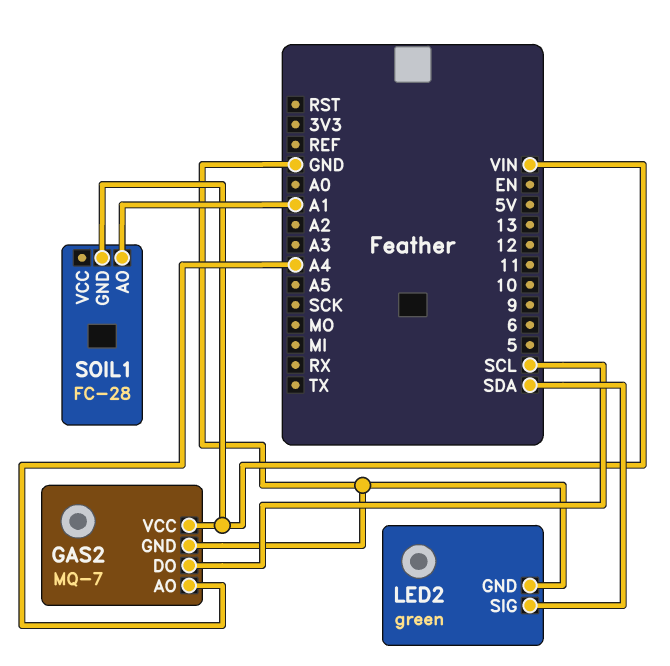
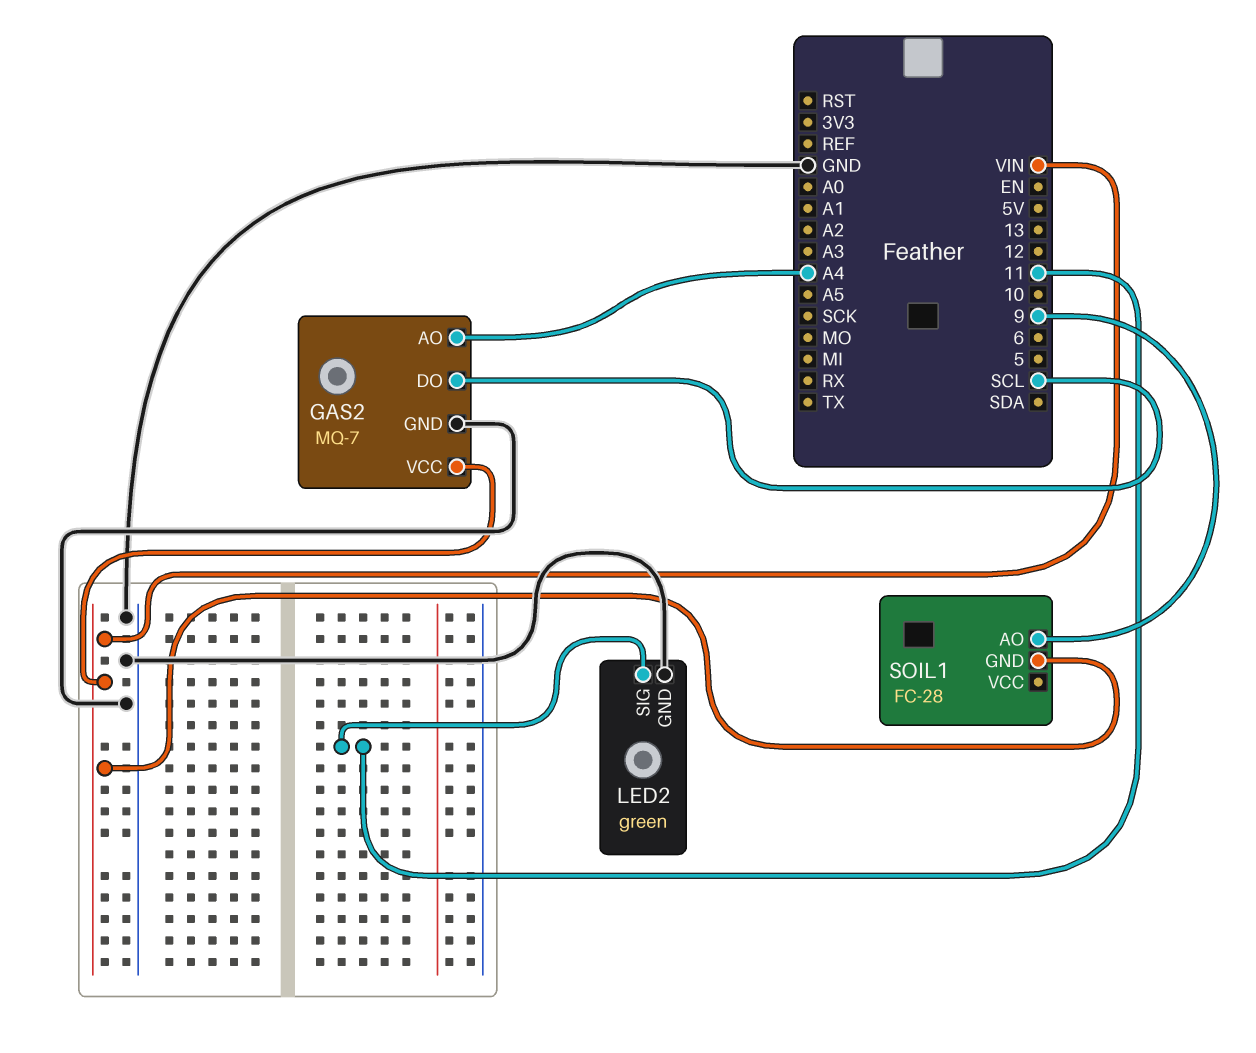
LED2 pin SIG: SDA -> 11
SOIL1 pin AO: A1 -> 9

